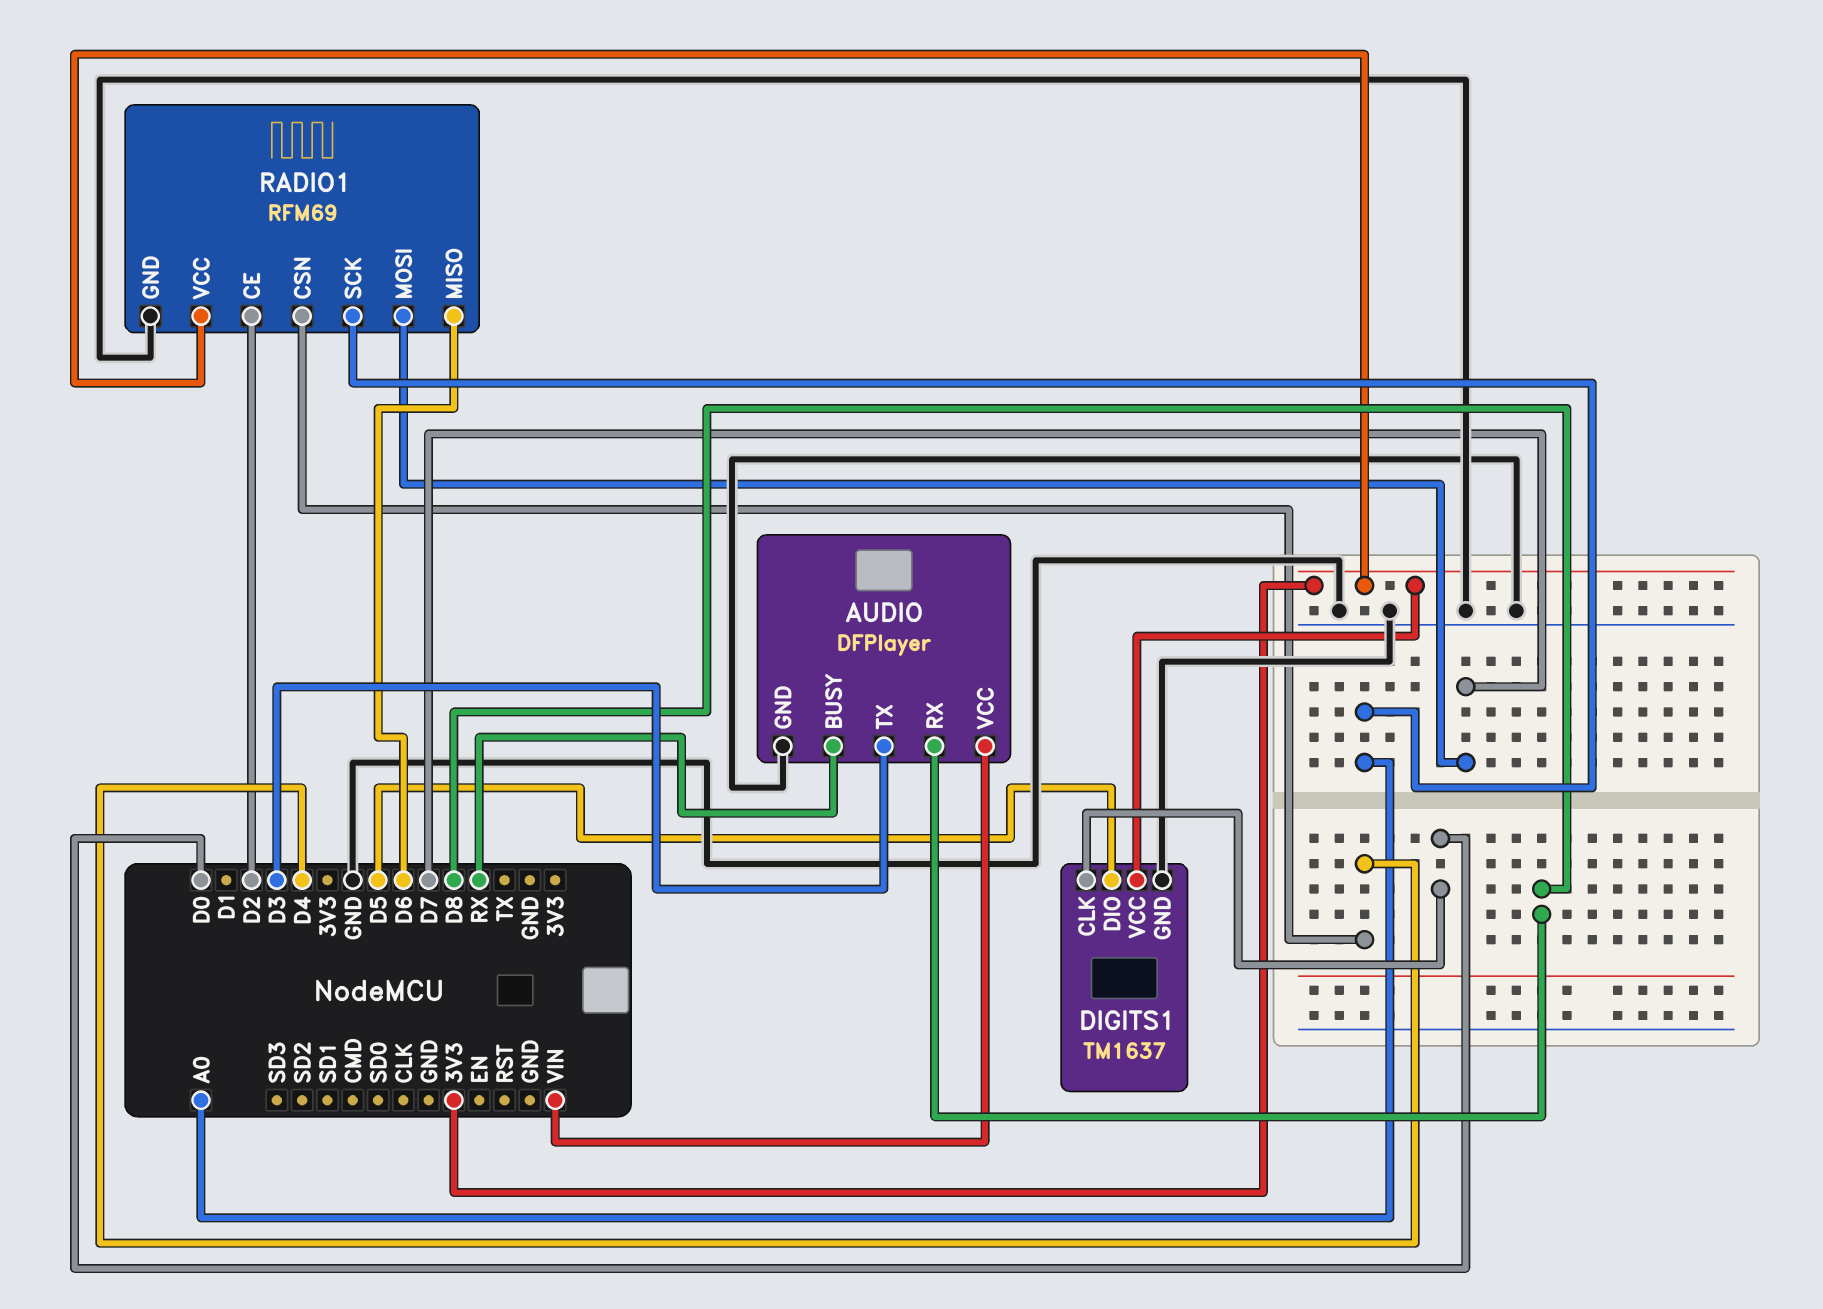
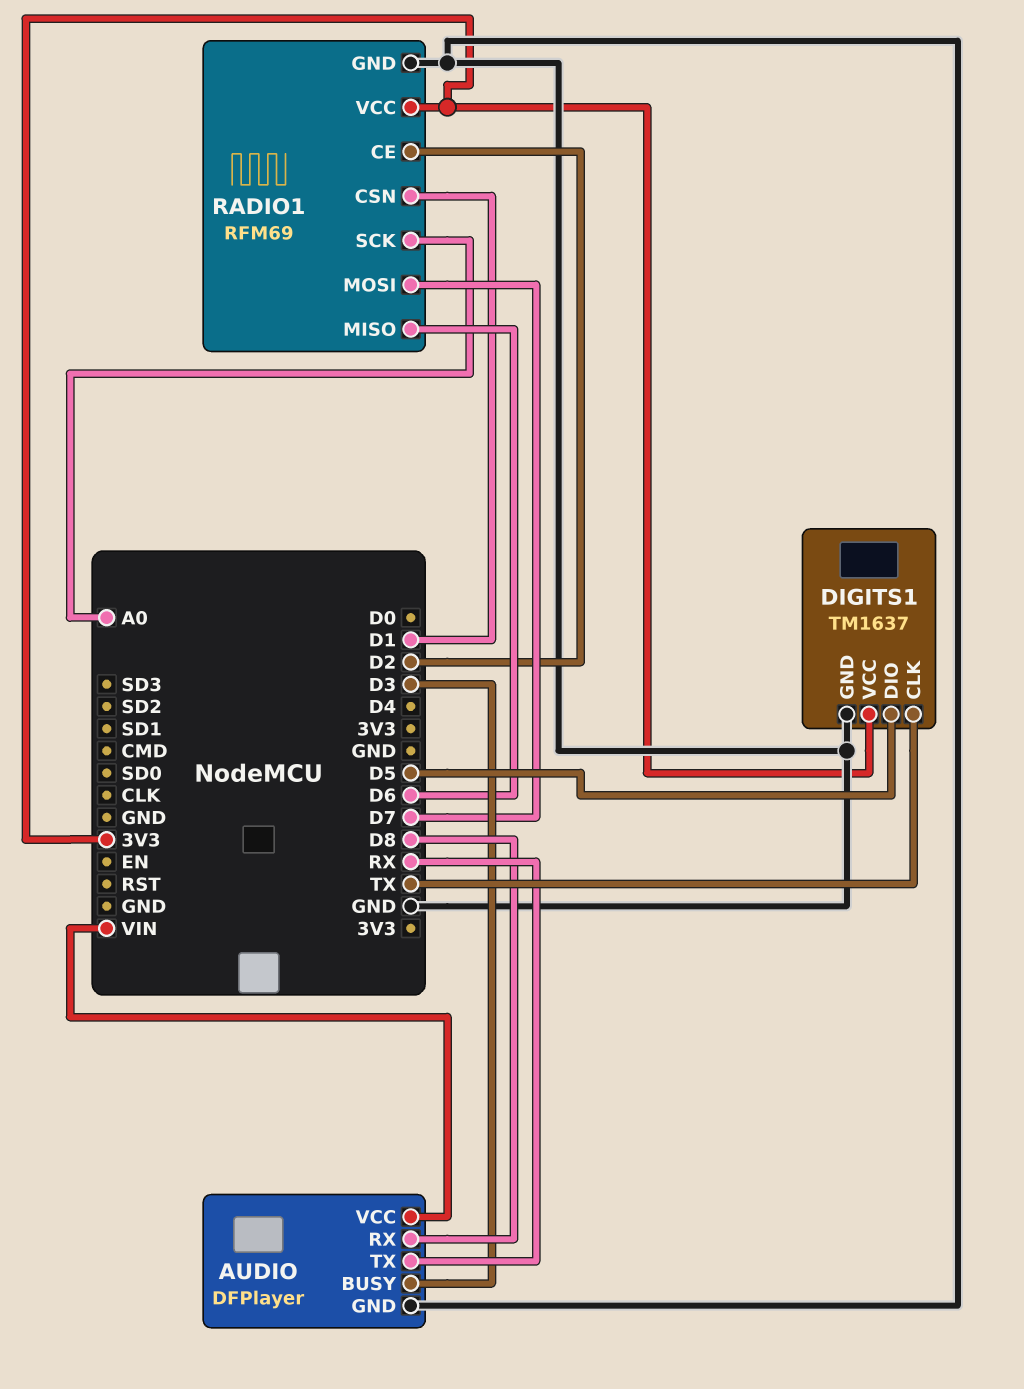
AUDIO pin BUSY: RX -> D3
AUDIO pin TX: D3 -> RX
DIGITS1 pin CLK: D0 -> TX
RADIO1 pin CSN: D4 -> D1

